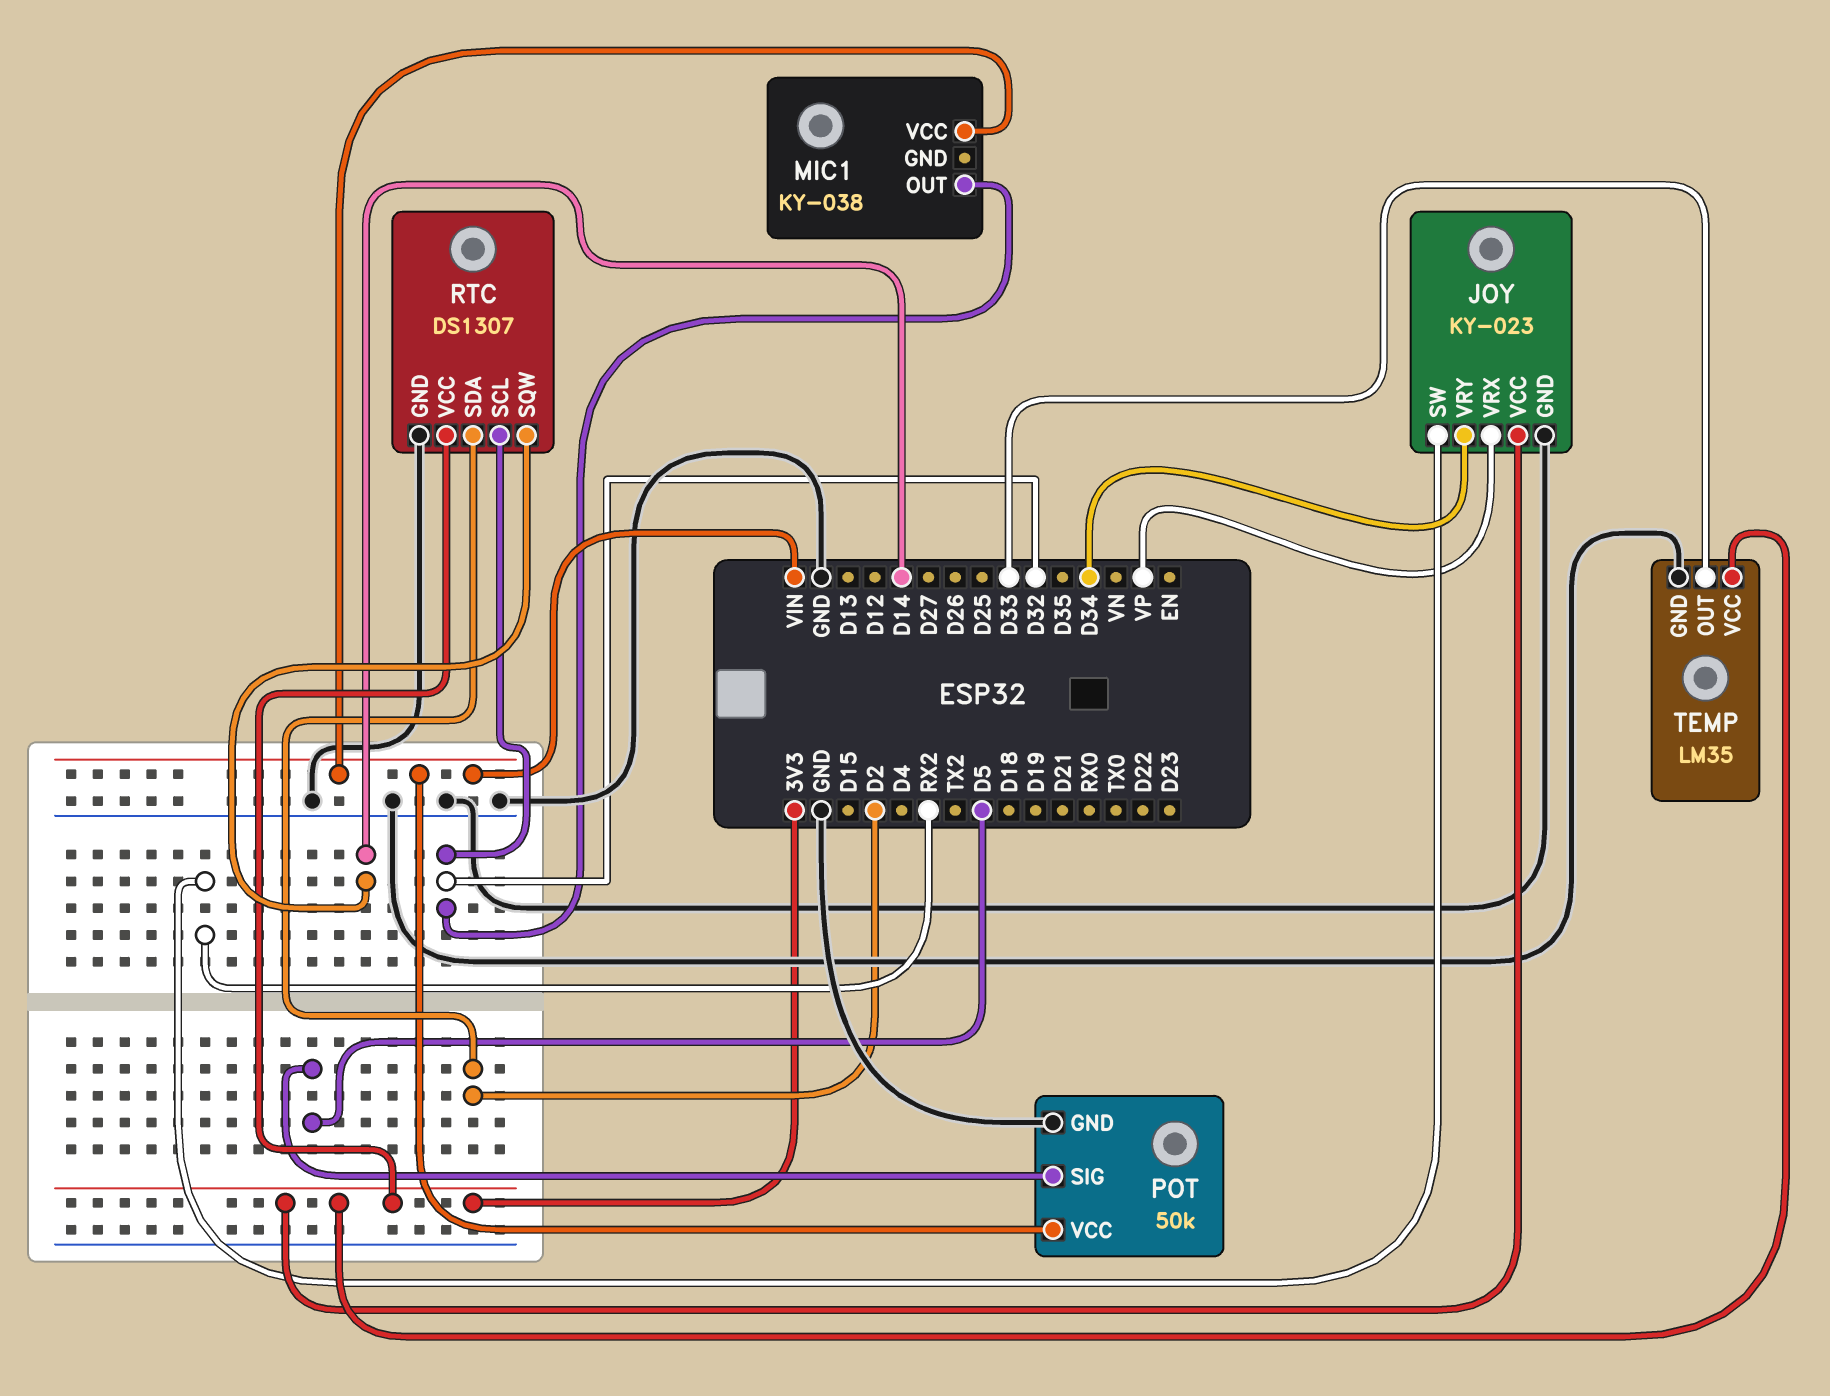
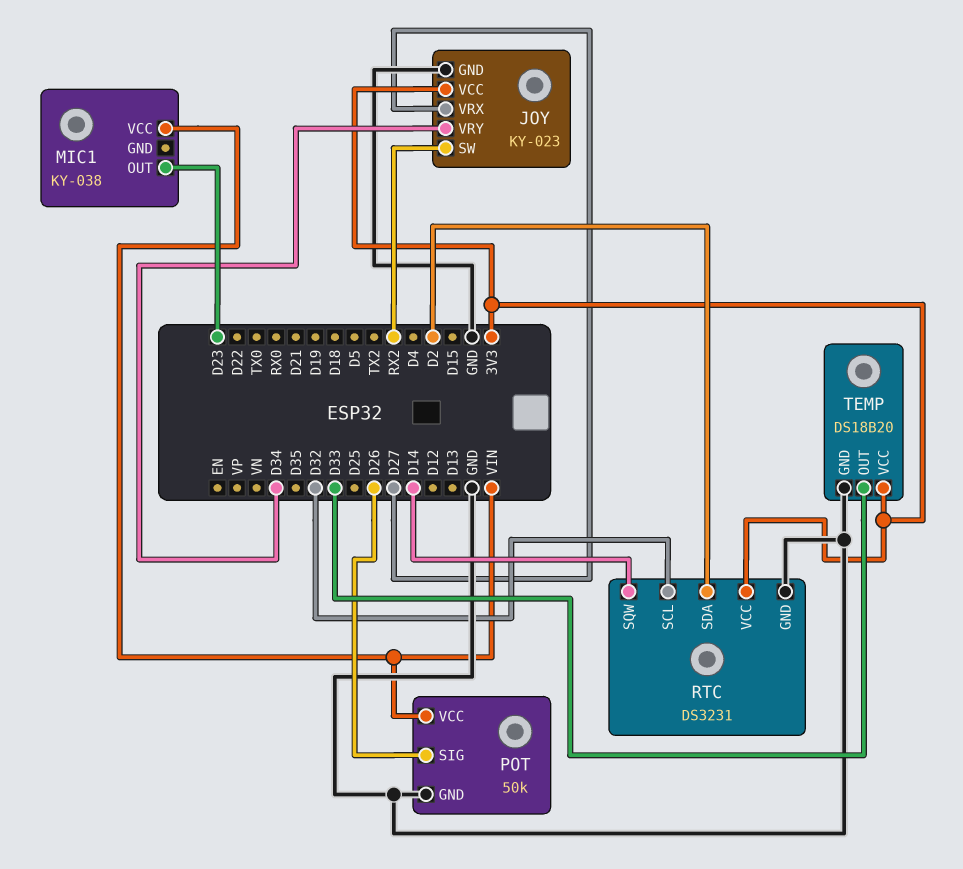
JOY pin VRX: VP -> D27
MIC1 pin OUT: D32 -> D23
POT pin SIG: D5 -> D26
RTC: DS1307 -> DS3231
TEMP: LM35 -> DS18B20

